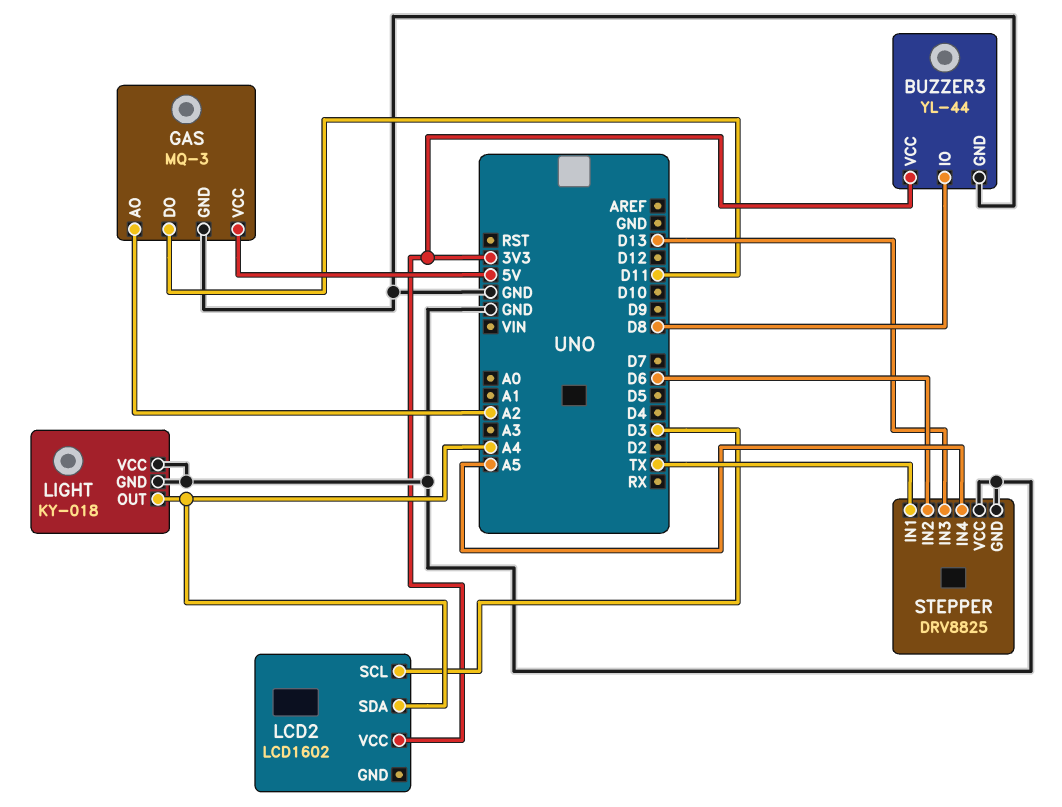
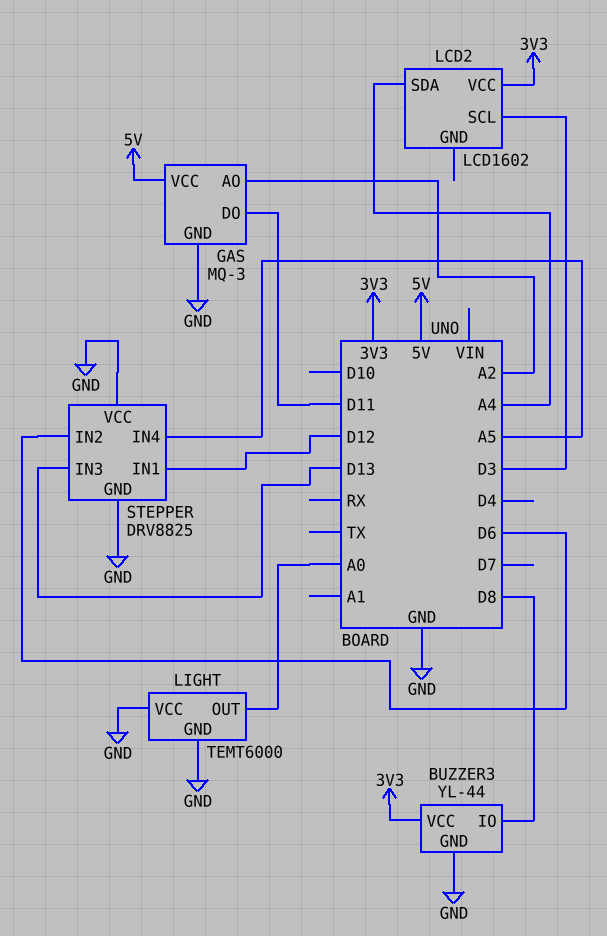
LIGHT: KY-018 -> TEMT6000
LIGHT pin OUT: A4 -> A0
STEPPER pin IN1: TX -> D12

